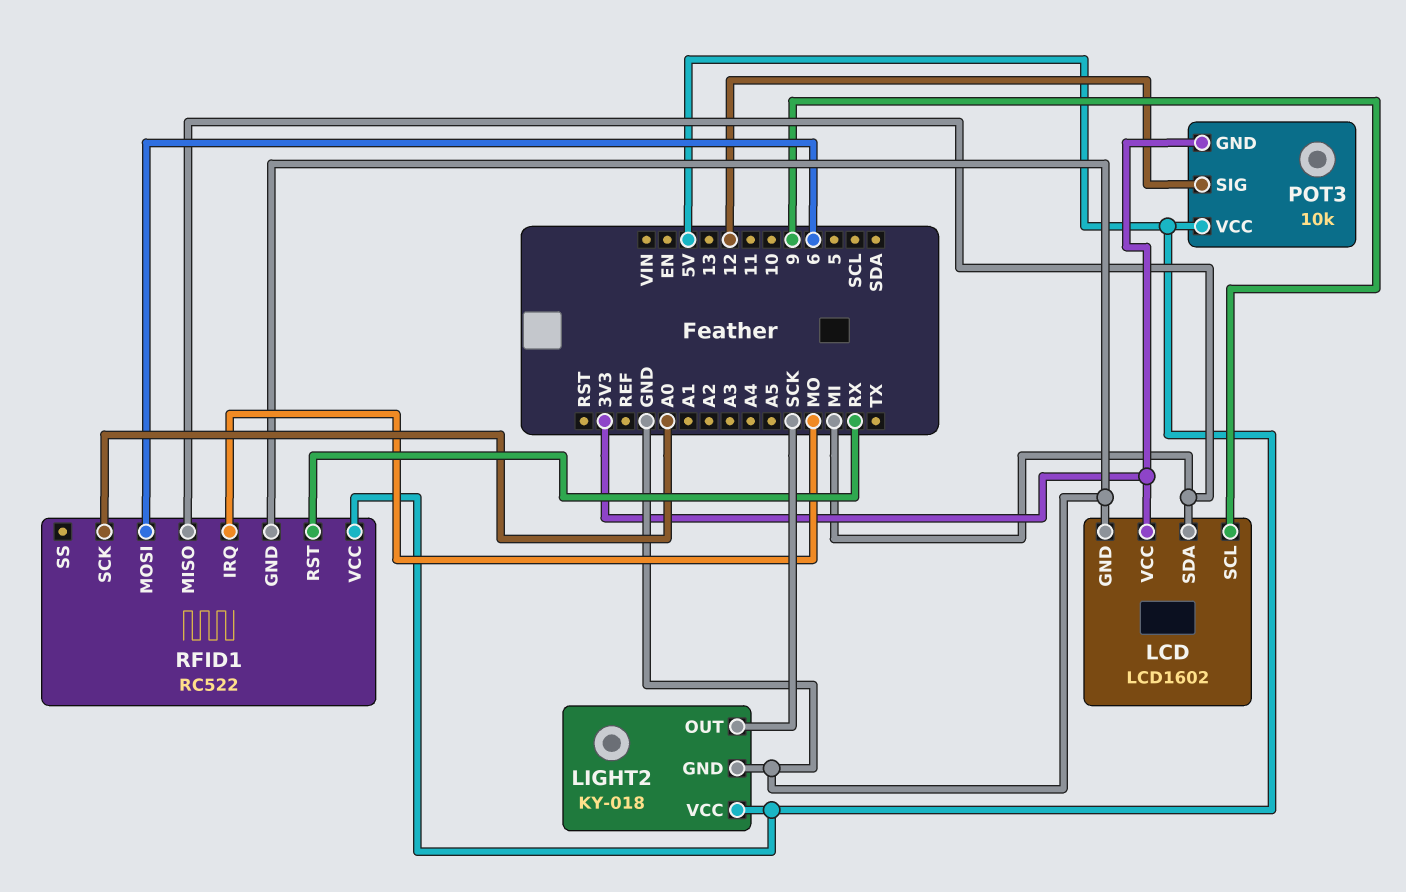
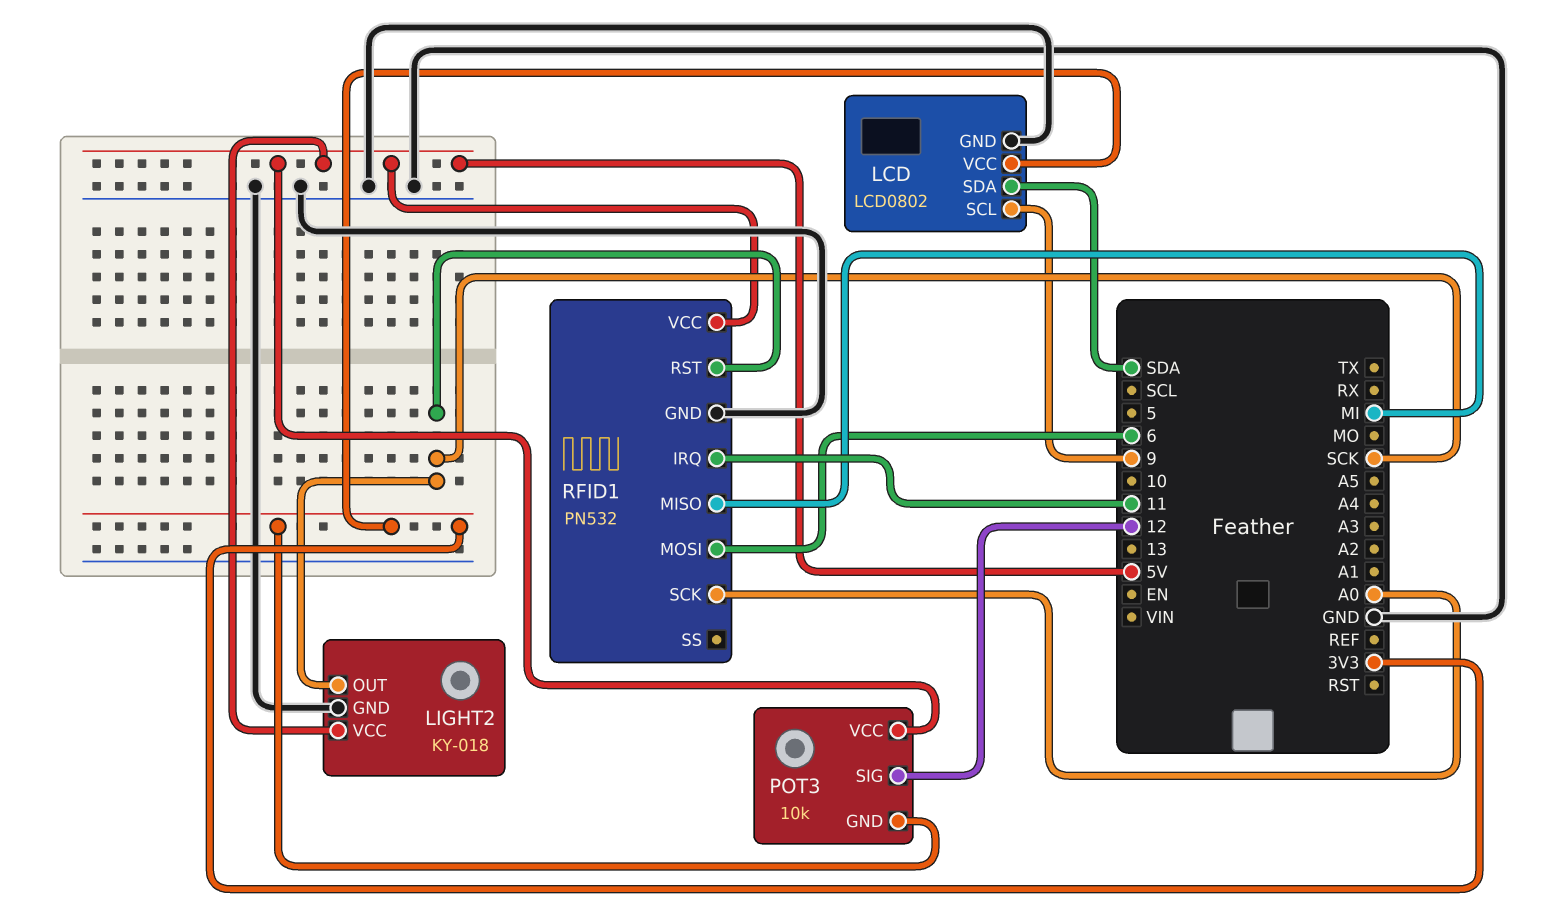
LCD: LCD1602 -> LCD0802
LCD pin SDA: MI -> SDA
RFID1: RC522 -> PN532
RFID1 pin IRQ: MO -> 11
RFID1 pin RST: RX -> SCK

